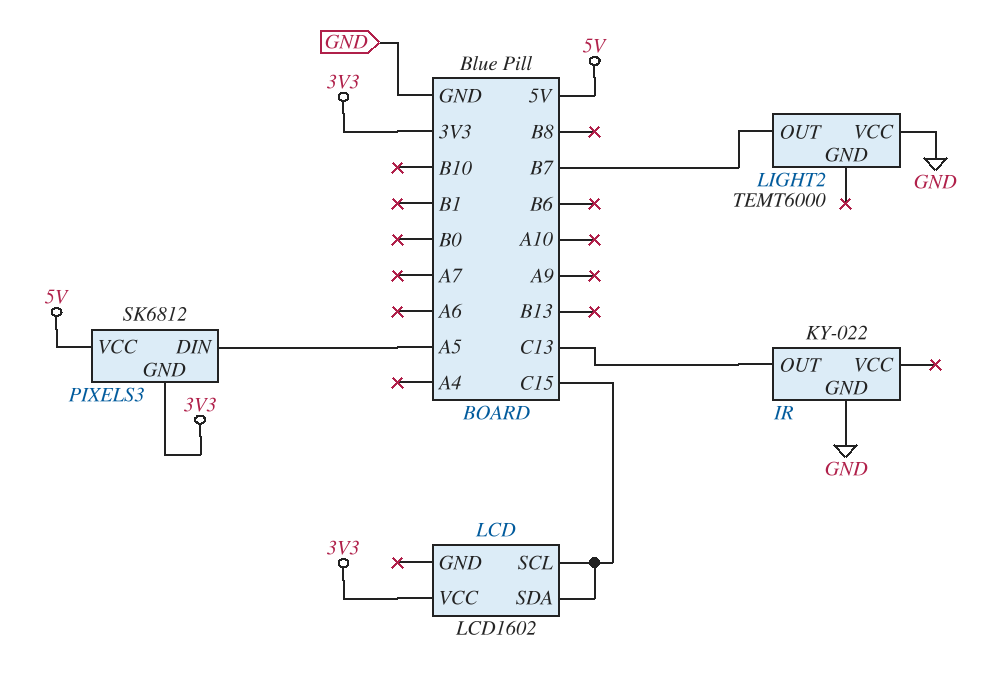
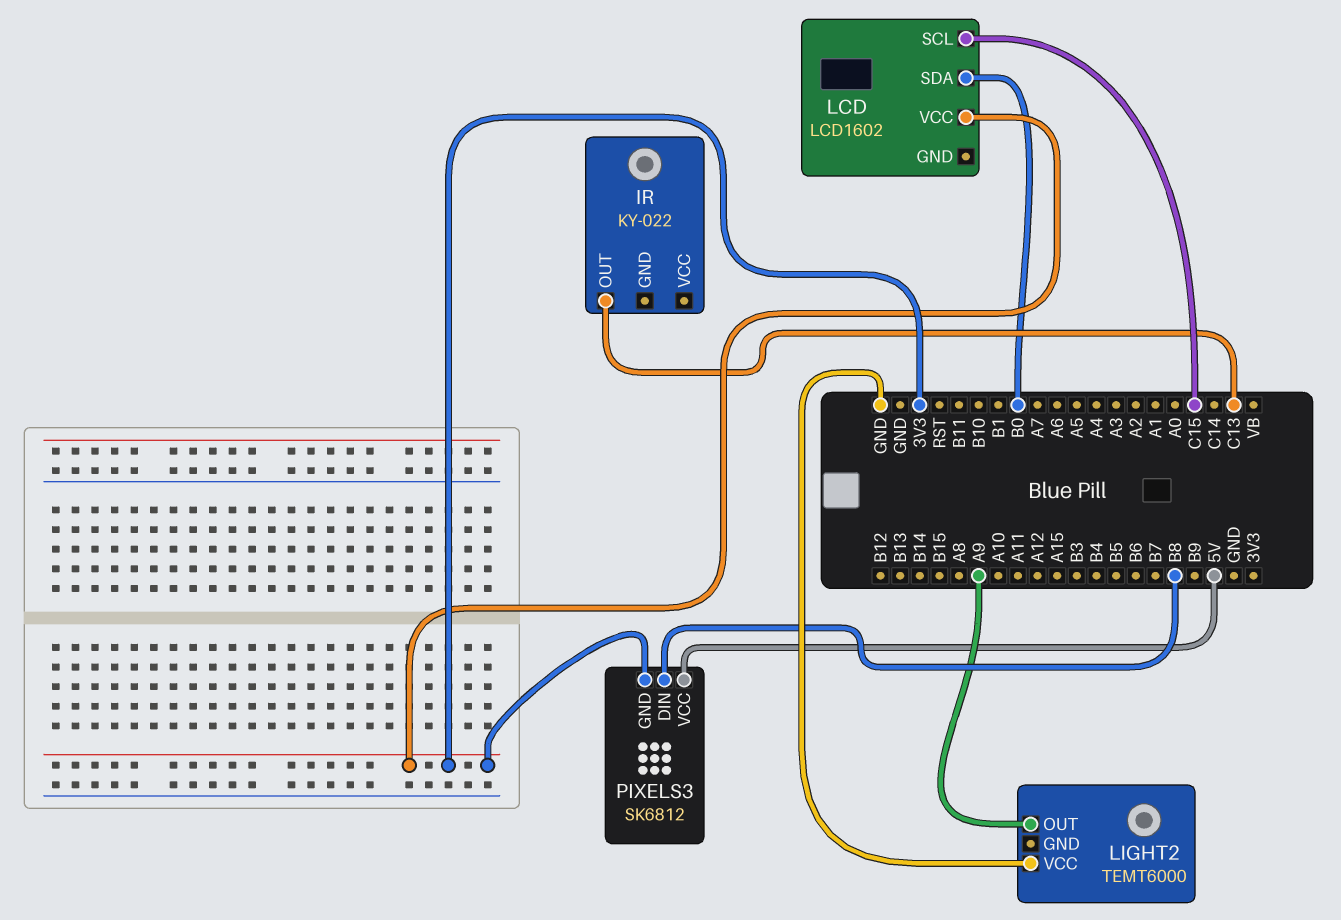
IR pin GND: GND -> none
LCD pin SDA: C15 -> B0
LIGHT2 pin OUT: B7 -> A9
PIXELS3 pin DIN: A5 -> B8

